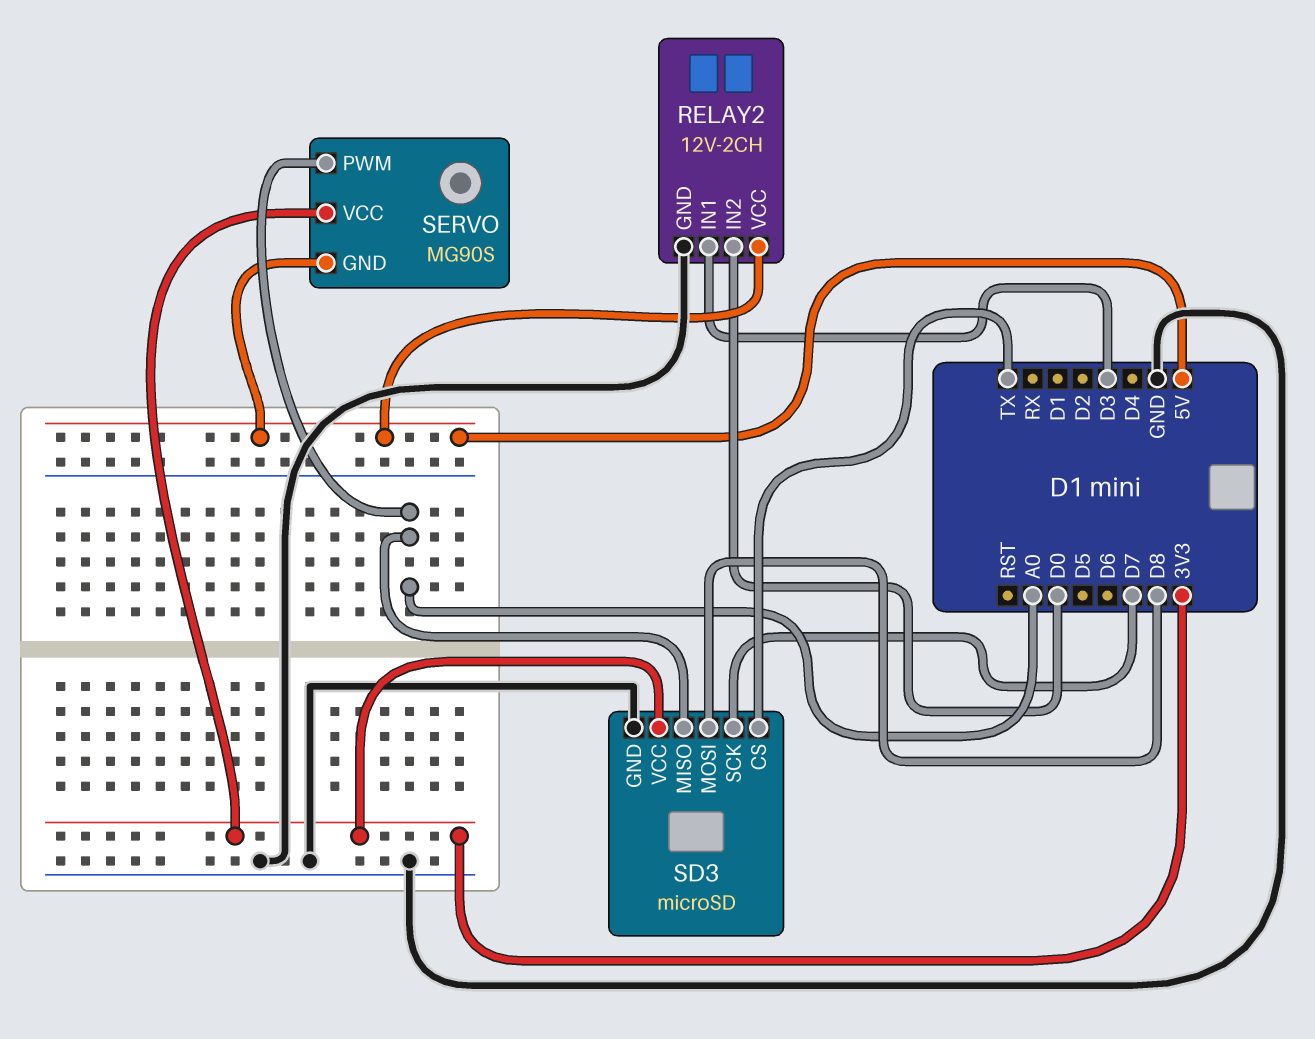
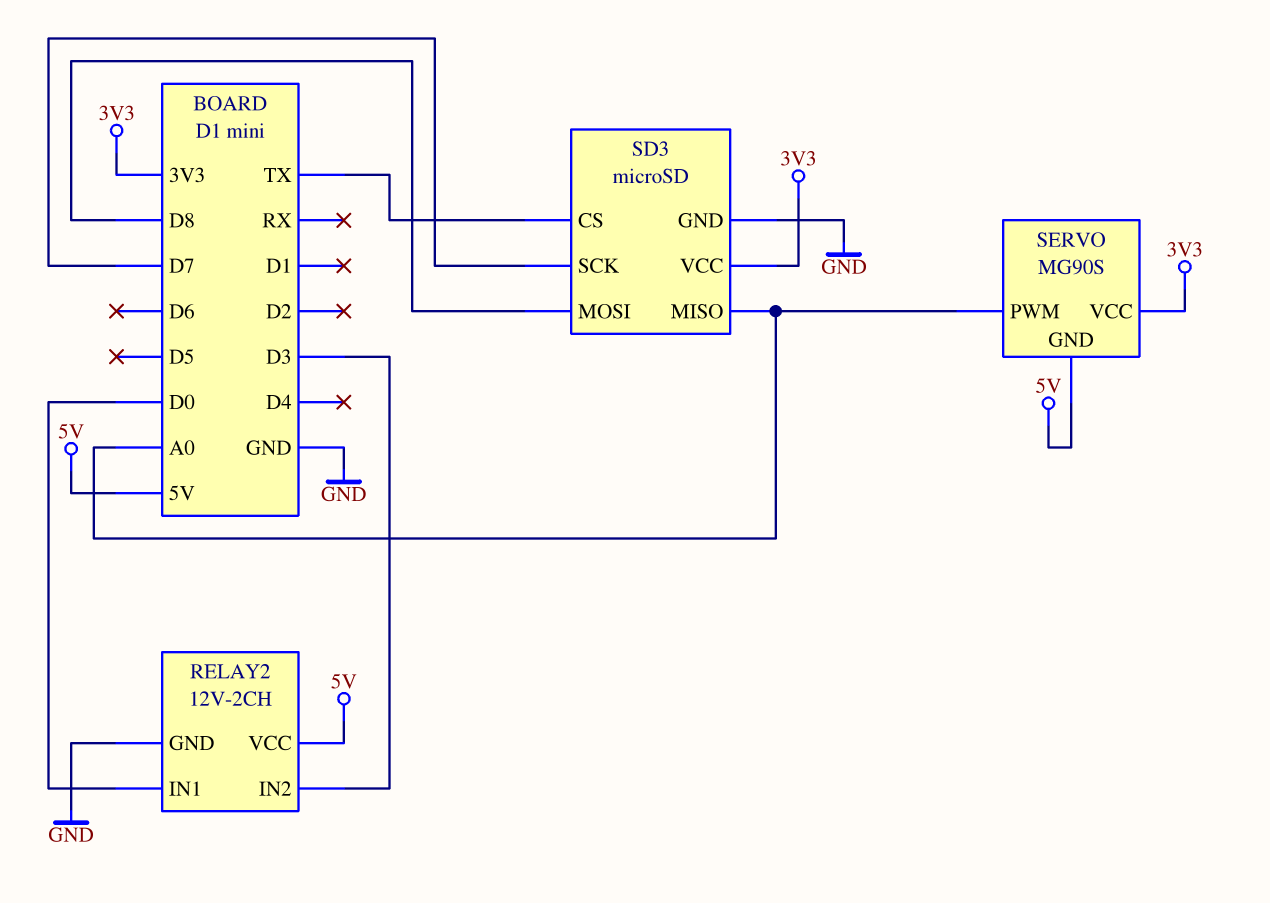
RELAY2 pin IN1: D3 -> D0
RELAY2 pin IN2: D0 -> D3

